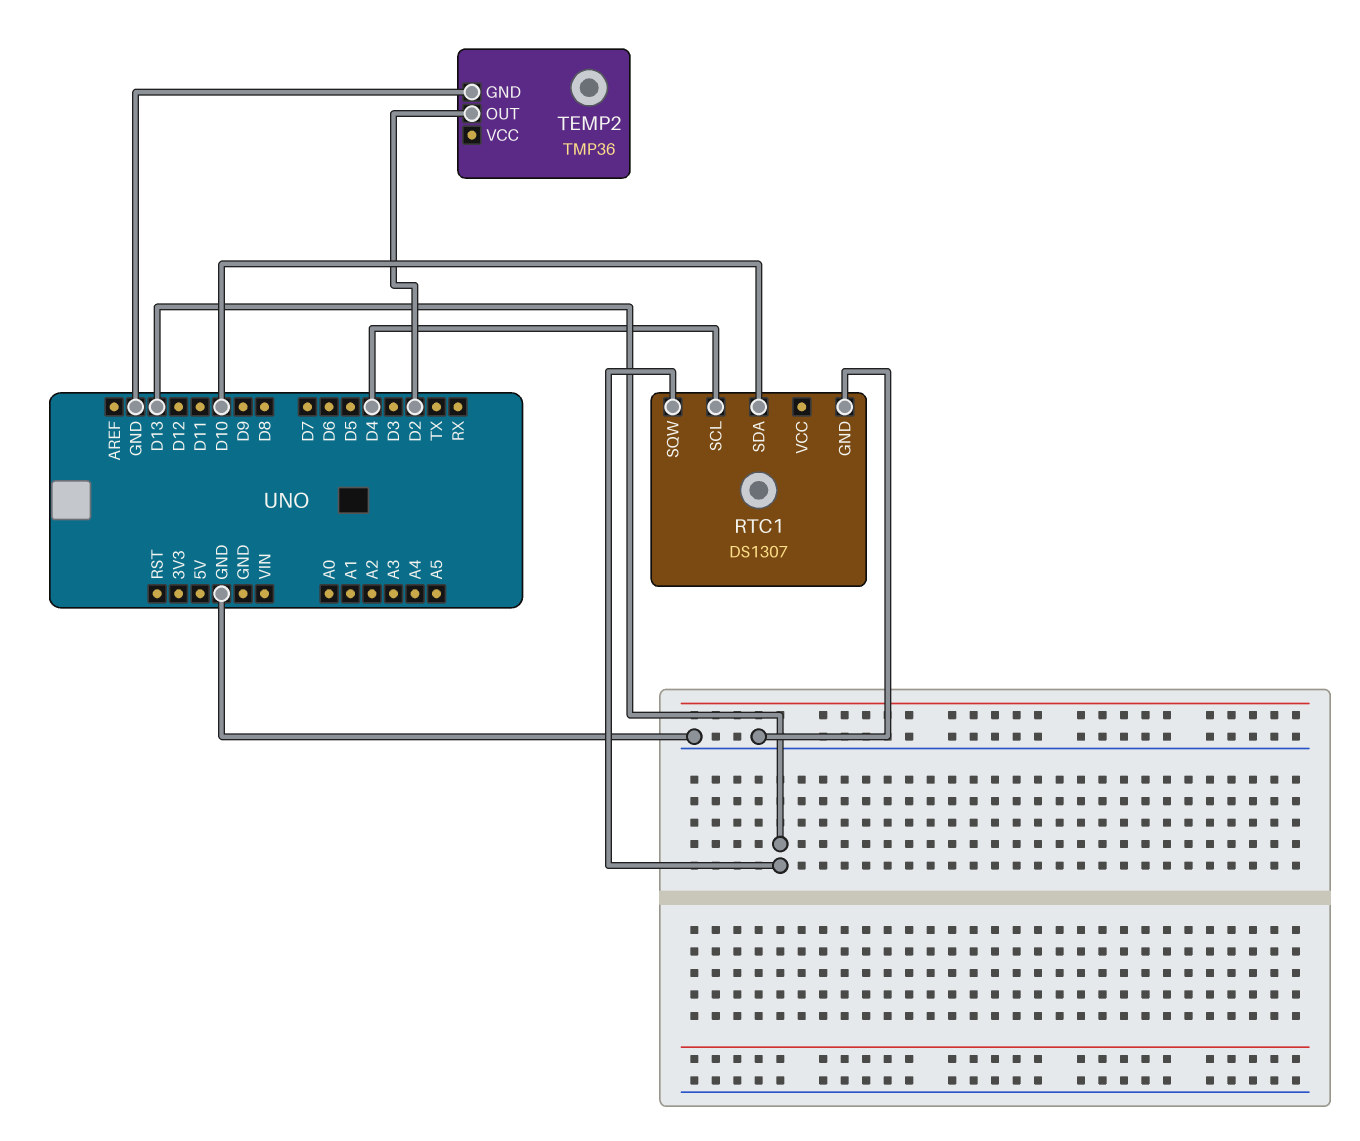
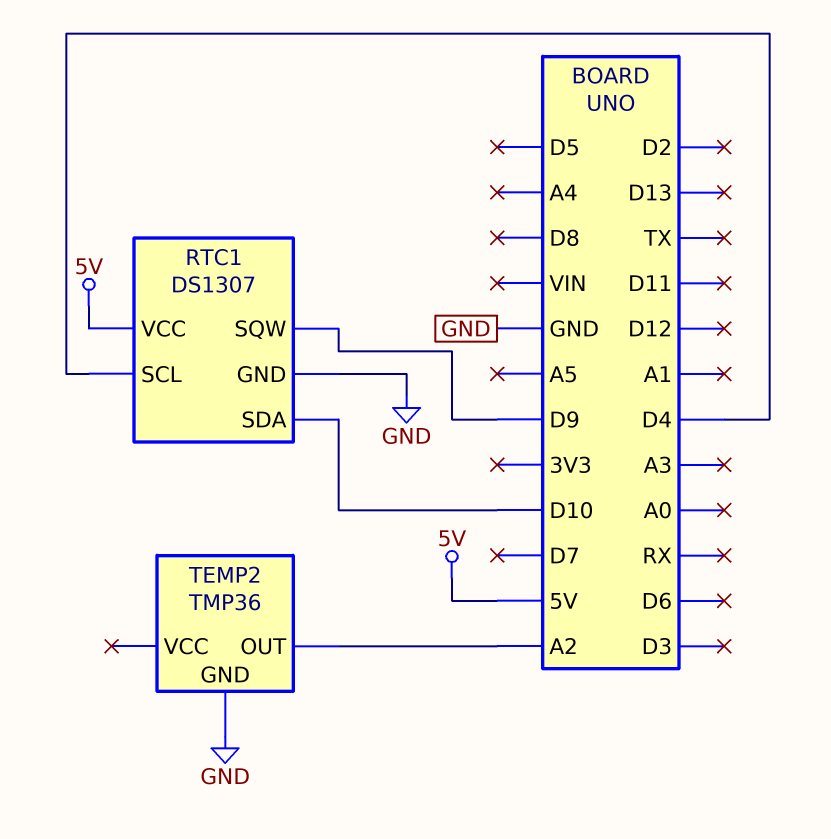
RTC1 pin SQW: D13 -> D9
RTC1 pin VCC: none -> 5V
TEMP2 pin OUT: D2 -> A2

